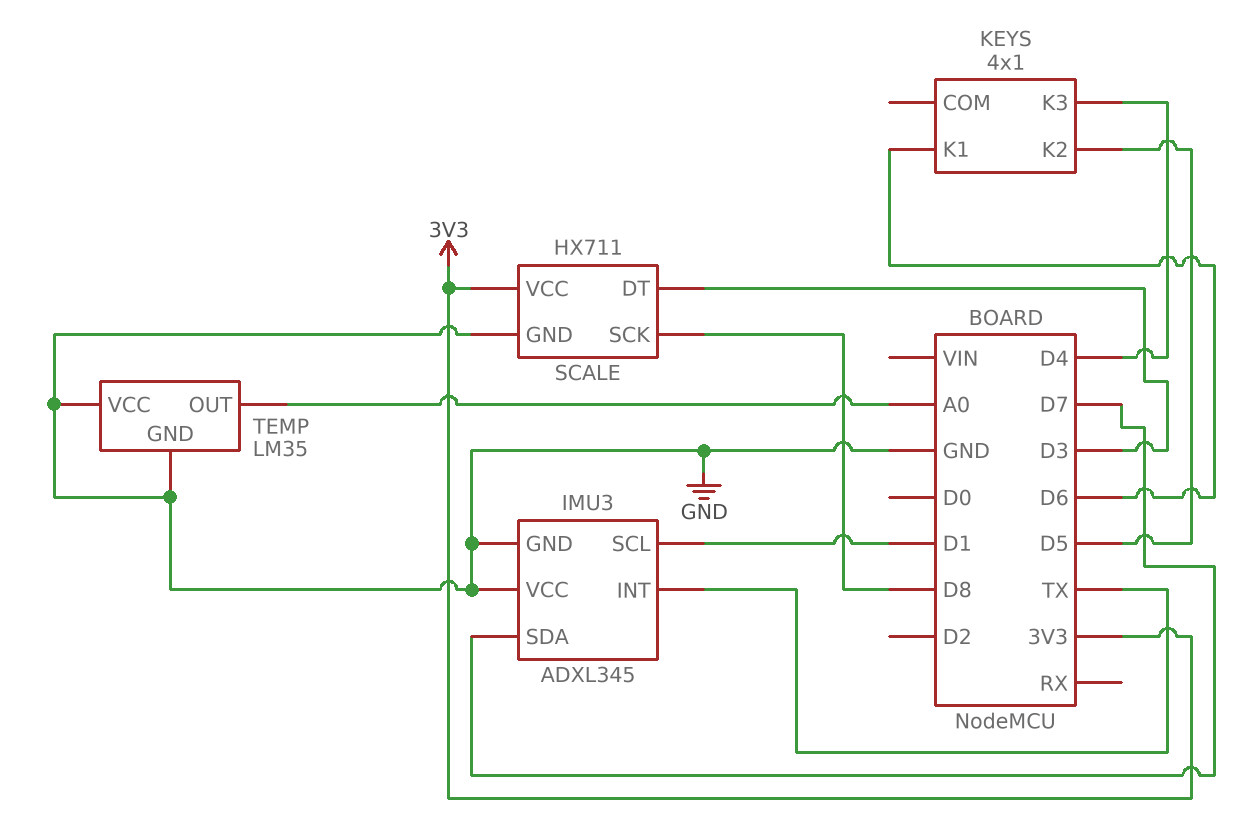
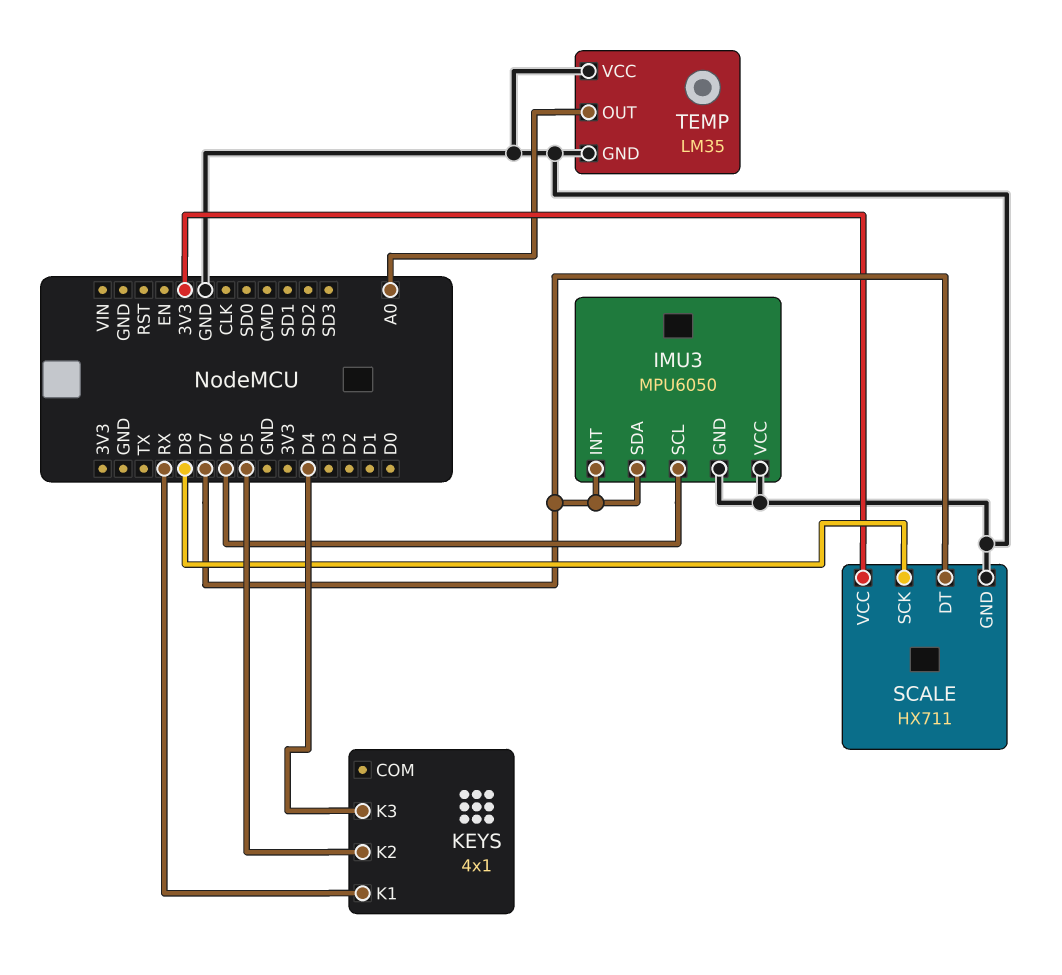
IMU3: ADXL345 -> MPU6050
IMU3 pin INT: TX -> D7
IMU3 pin SCL: D1 -> D6
KEYS pin K1: D6 -> RX
SCALE pin DT: D3 -> D7

